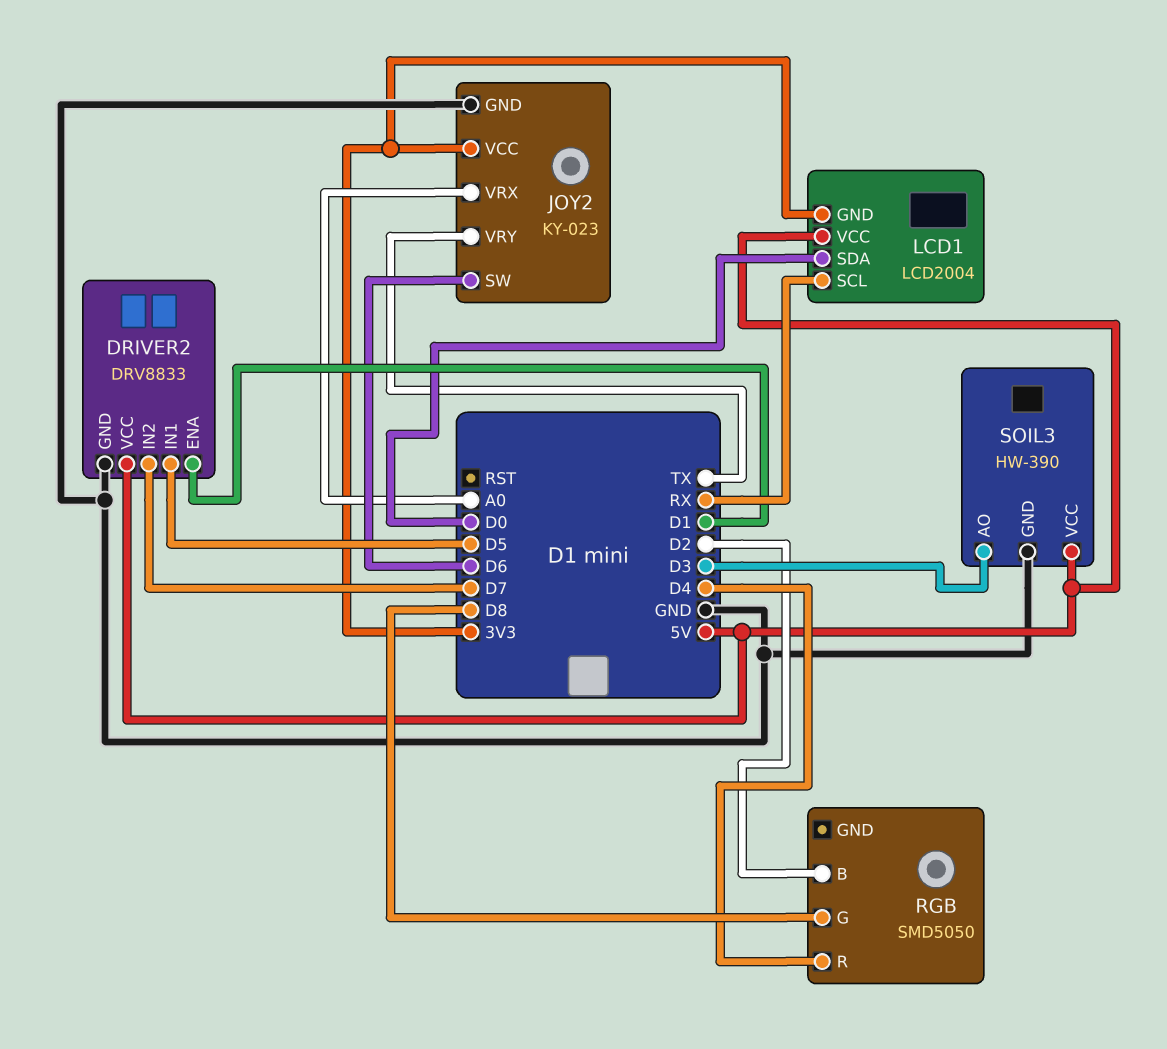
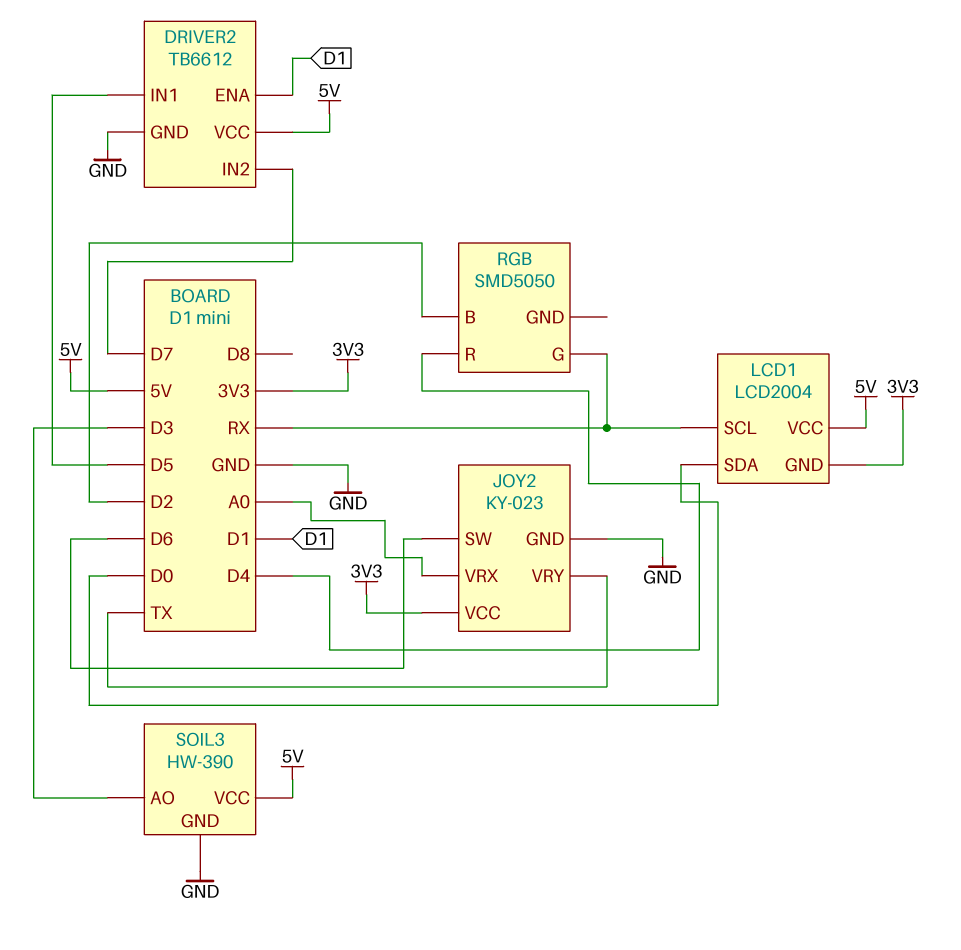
DRIVER2: DRV8833 -> TB6612
RGB pin G: D8 -> RX

